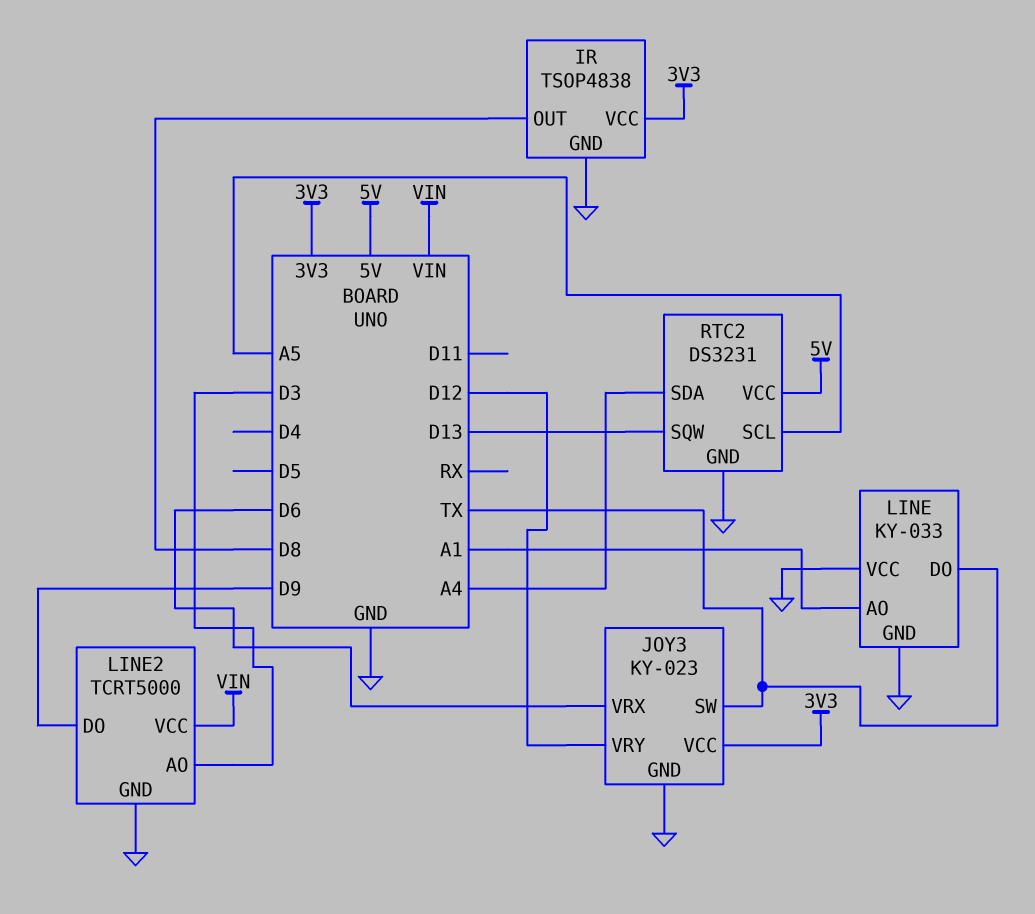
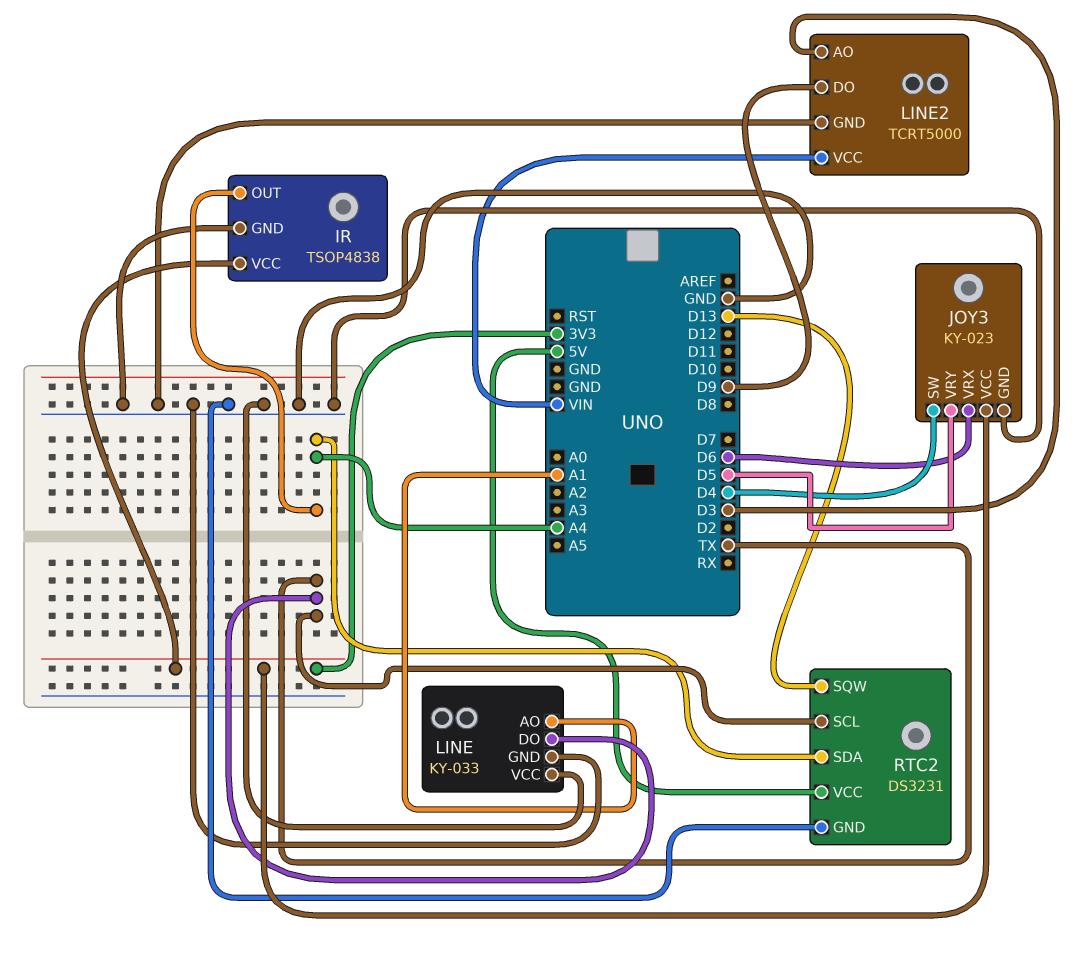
IR pin OUT: D8 -> A4
JOY3 pin SW: TX -> D4
JOY3 pin VRY: D12 -> D5
RTC2 pin SCL: A5 -> TX

